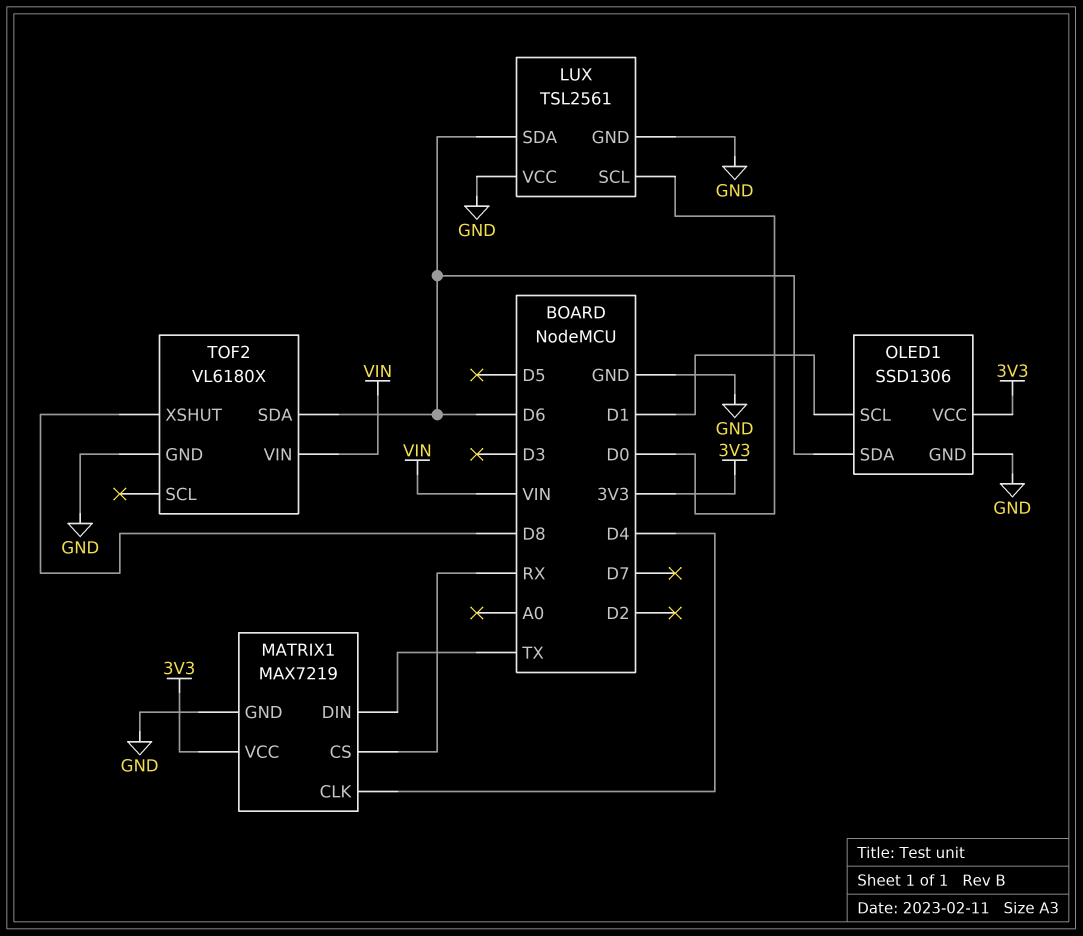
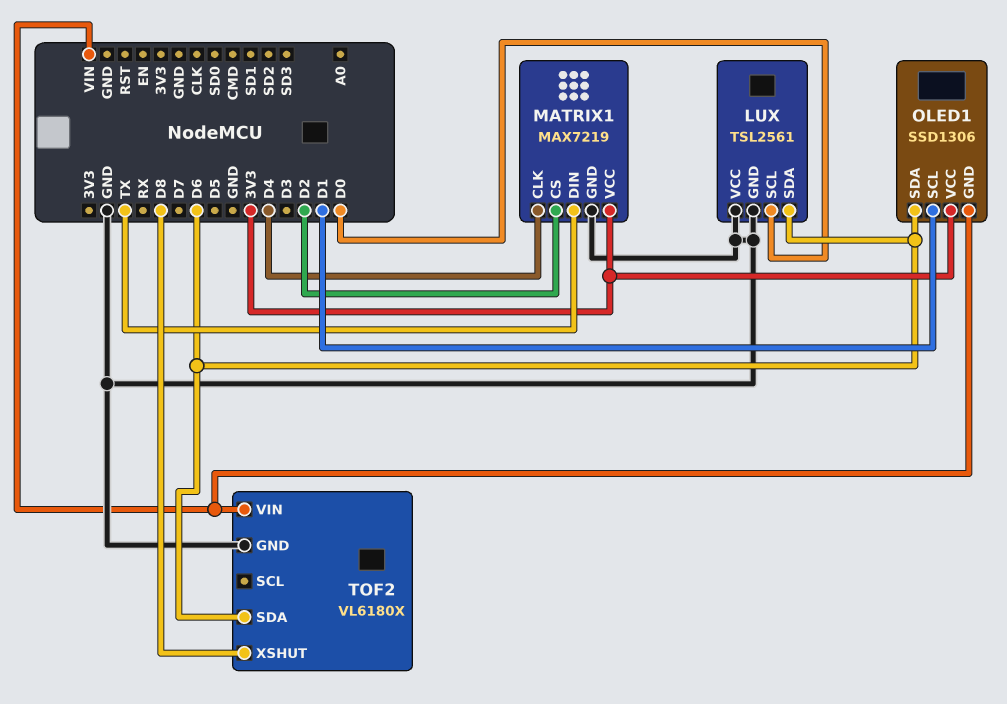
MATRIX1 pin CS: RX -> D2
OLED1 pin GND: GND -> VIN

